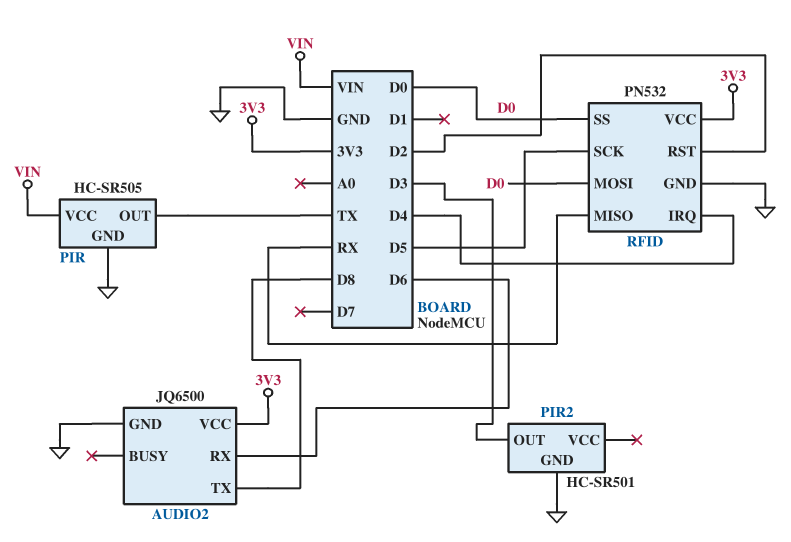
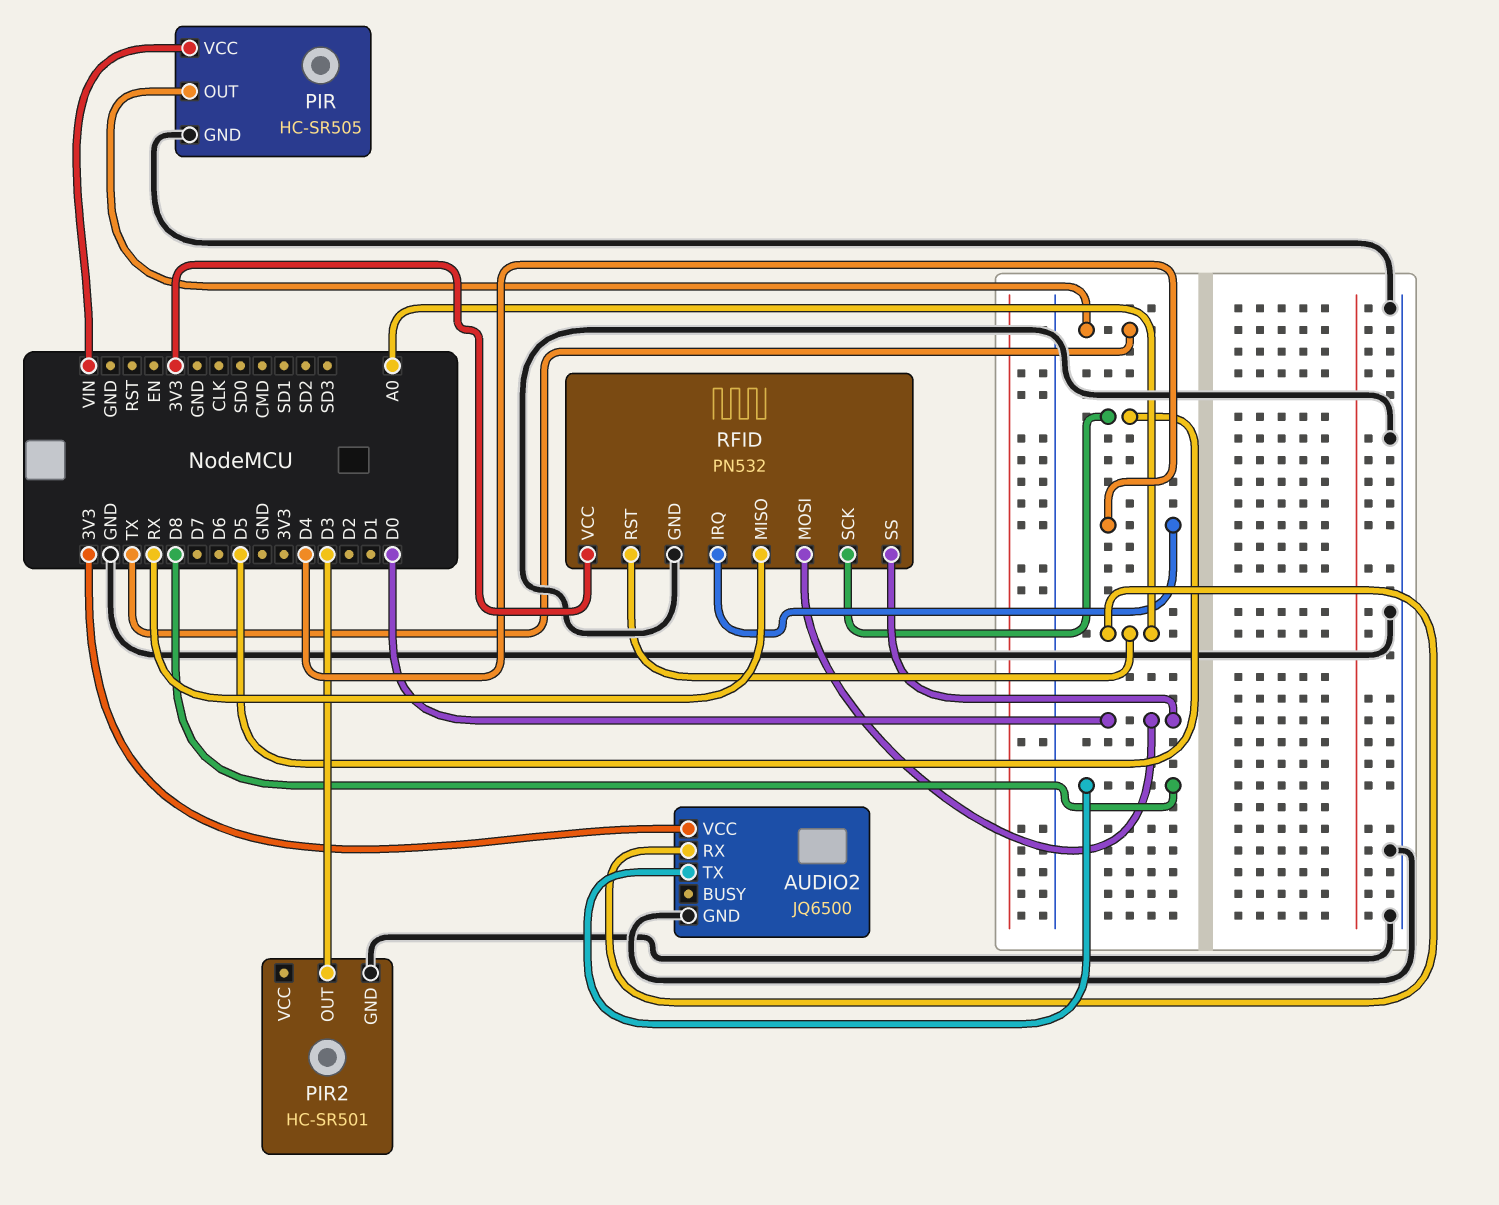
AUDIO2 pin RX: D6 -> A0
RFID pin RST: D2 -> A0

